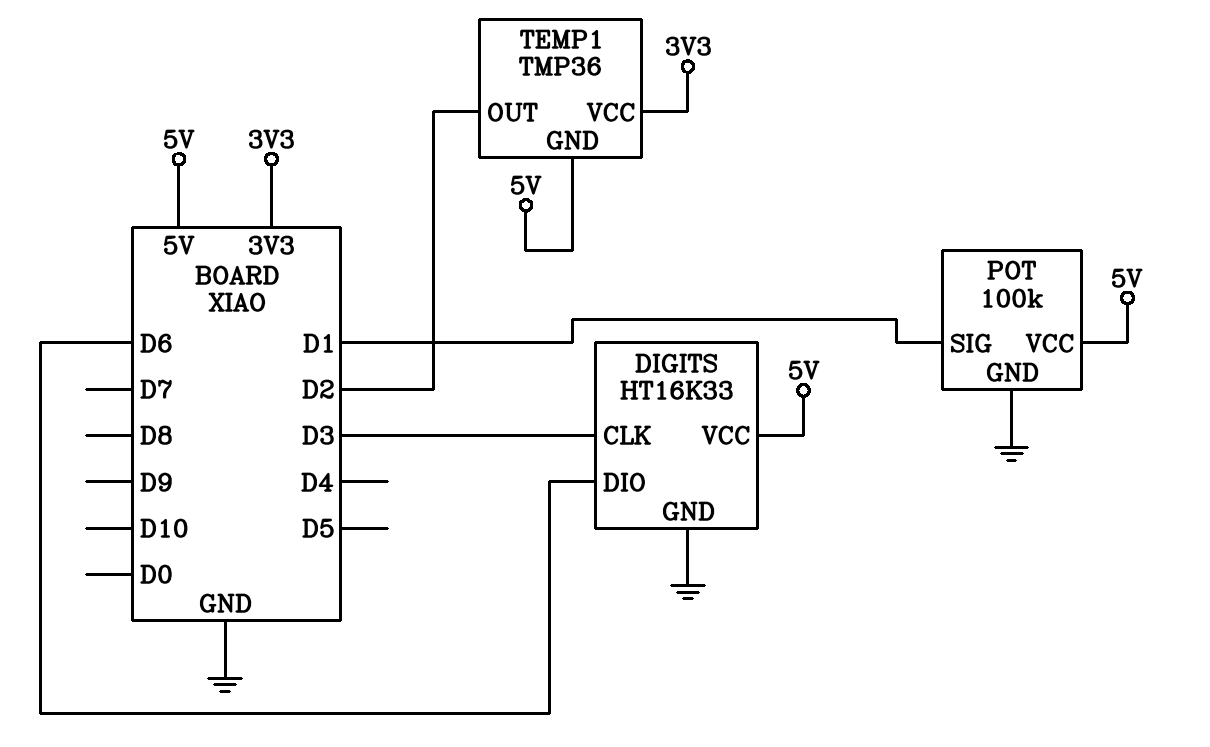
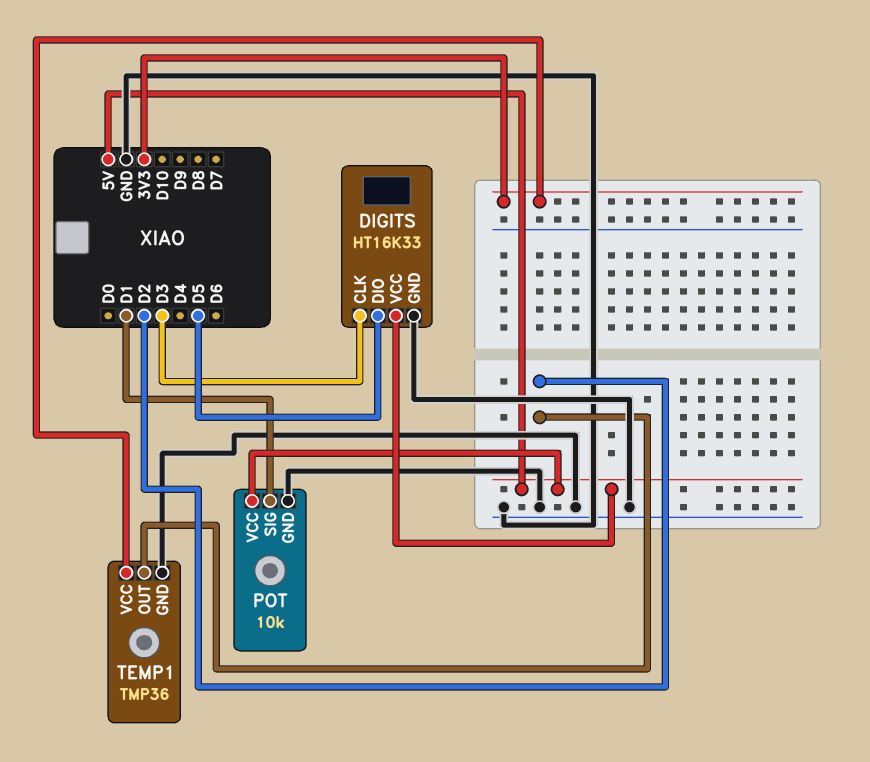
DIGITS pin DIO: D6 -> D5
POT: 100k -> 10k
TEMP1 pin GND: 5V -> GND

